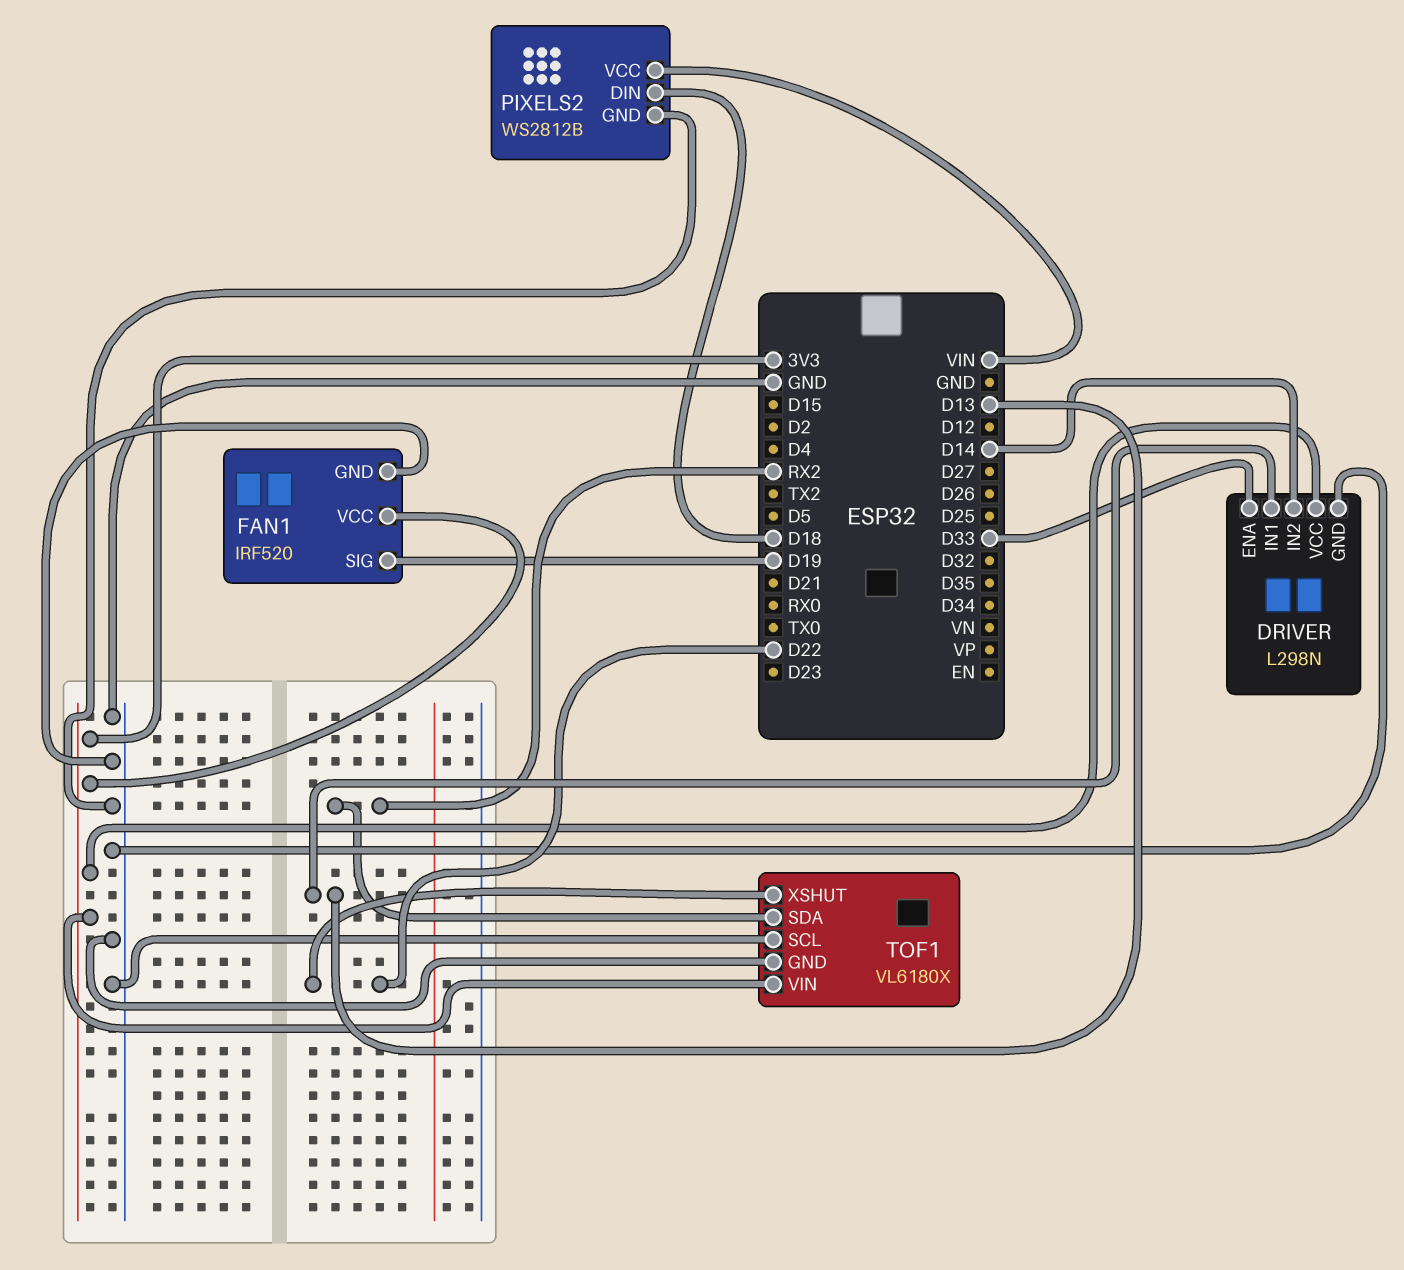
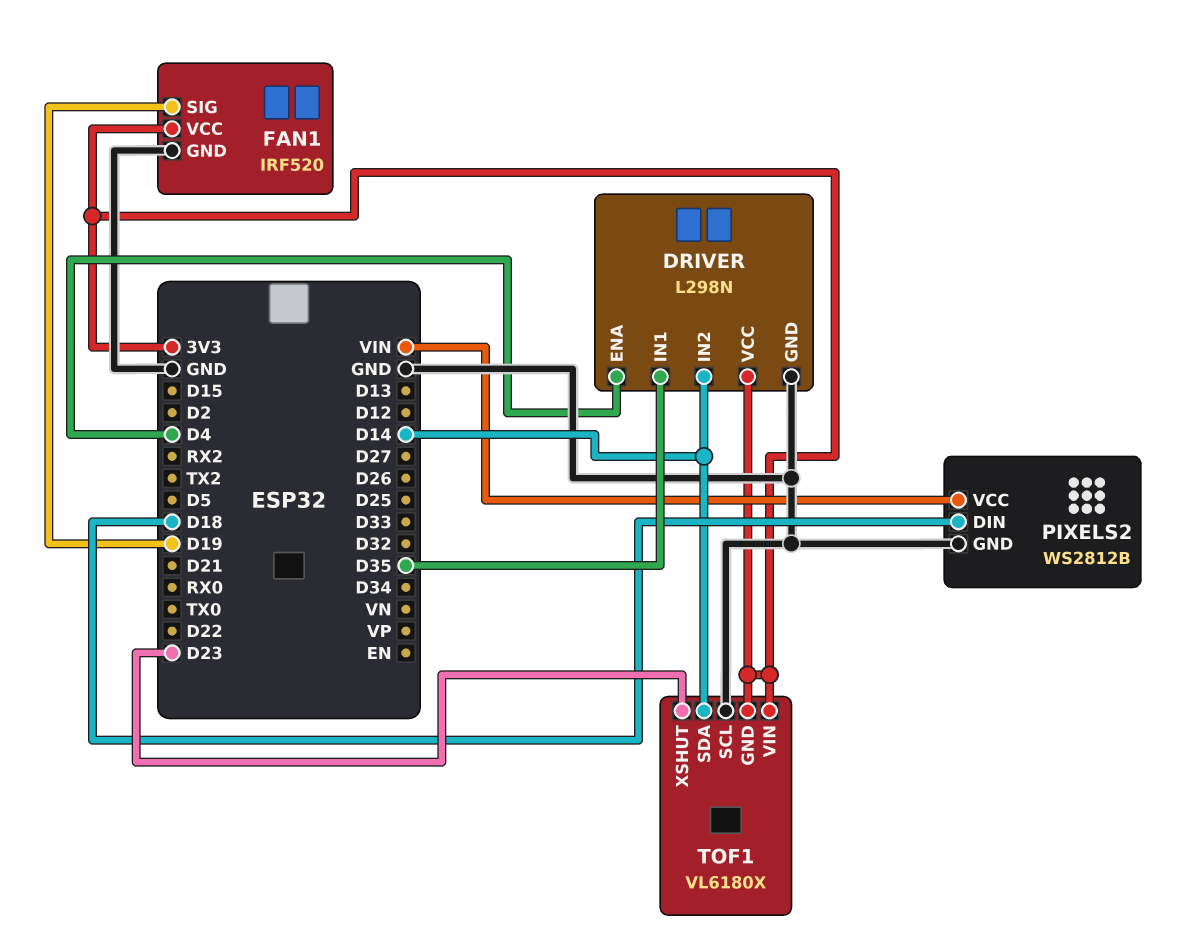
DRIVER pin ENA: D33 -> D4
DRIVER pin IN1: D13 -> D35
TOF1 pin GND: GND -> 3V3
TOF1 pin SDA: RX2 -> D14
TOF1 pin XSHUT: D22 -> D23

